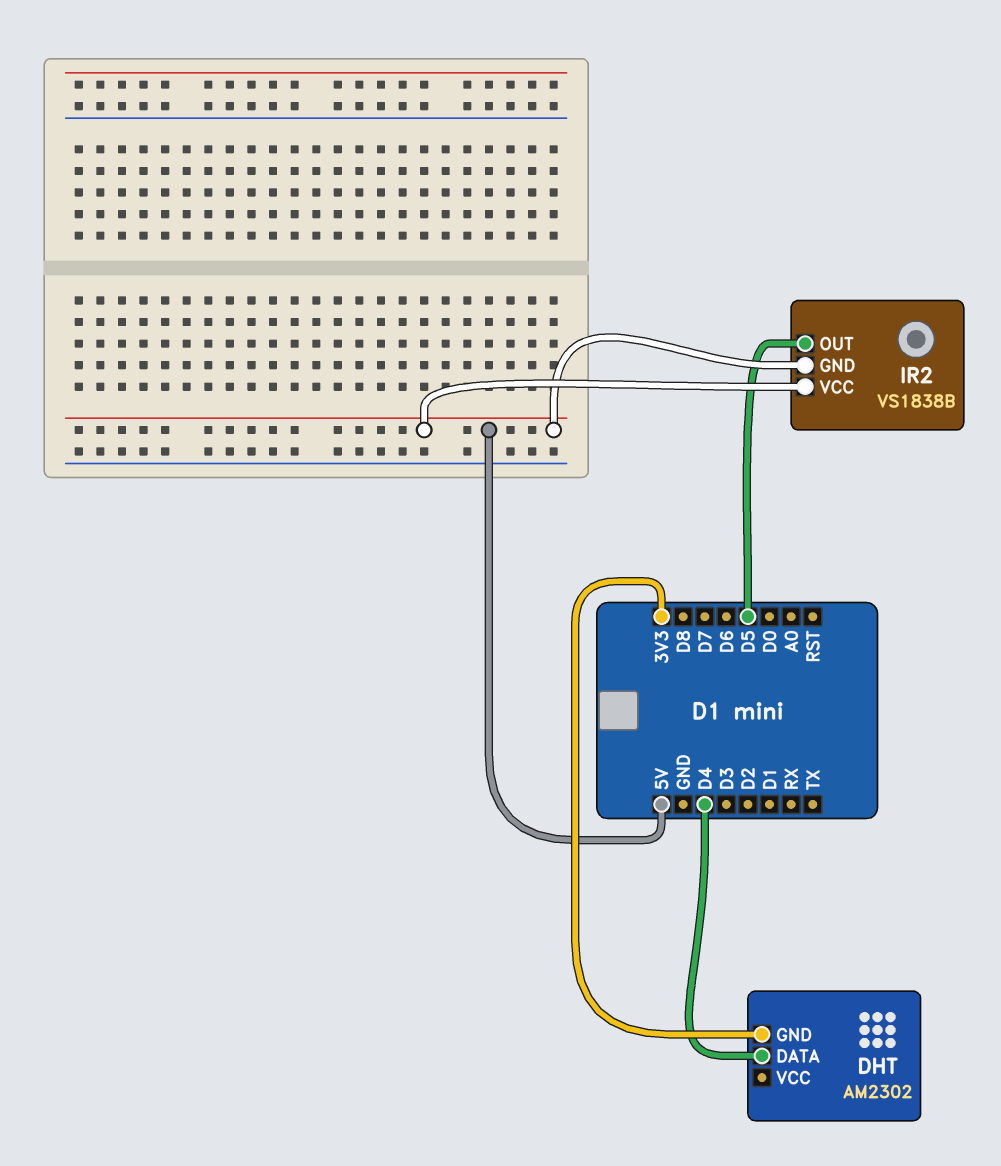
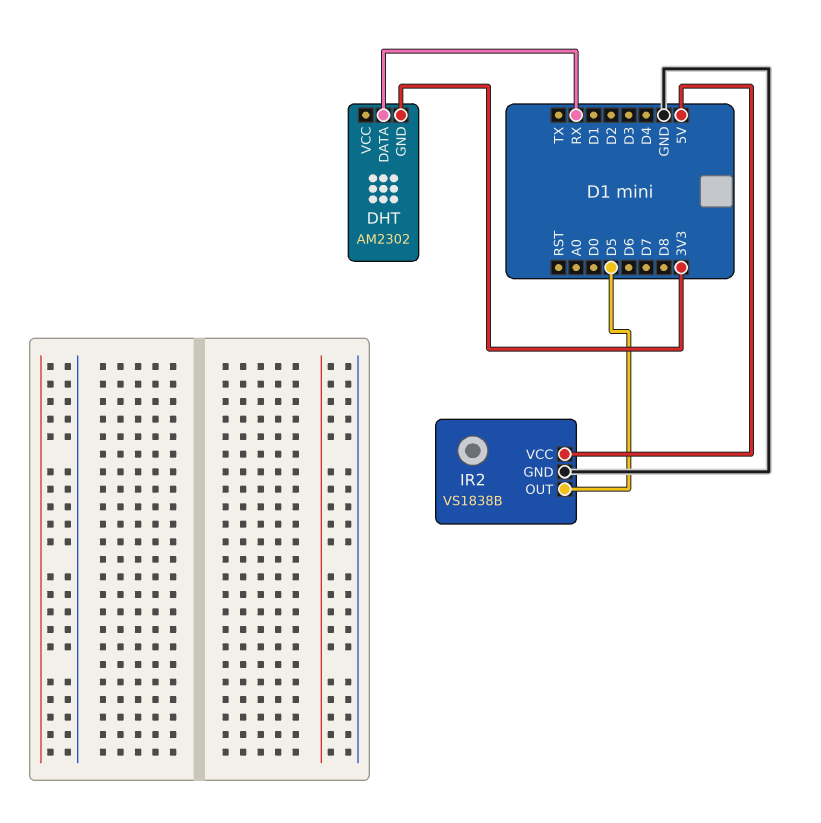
DHT pin DATA: D4 -> RX
IR2 pin GND: 5V -> GND

